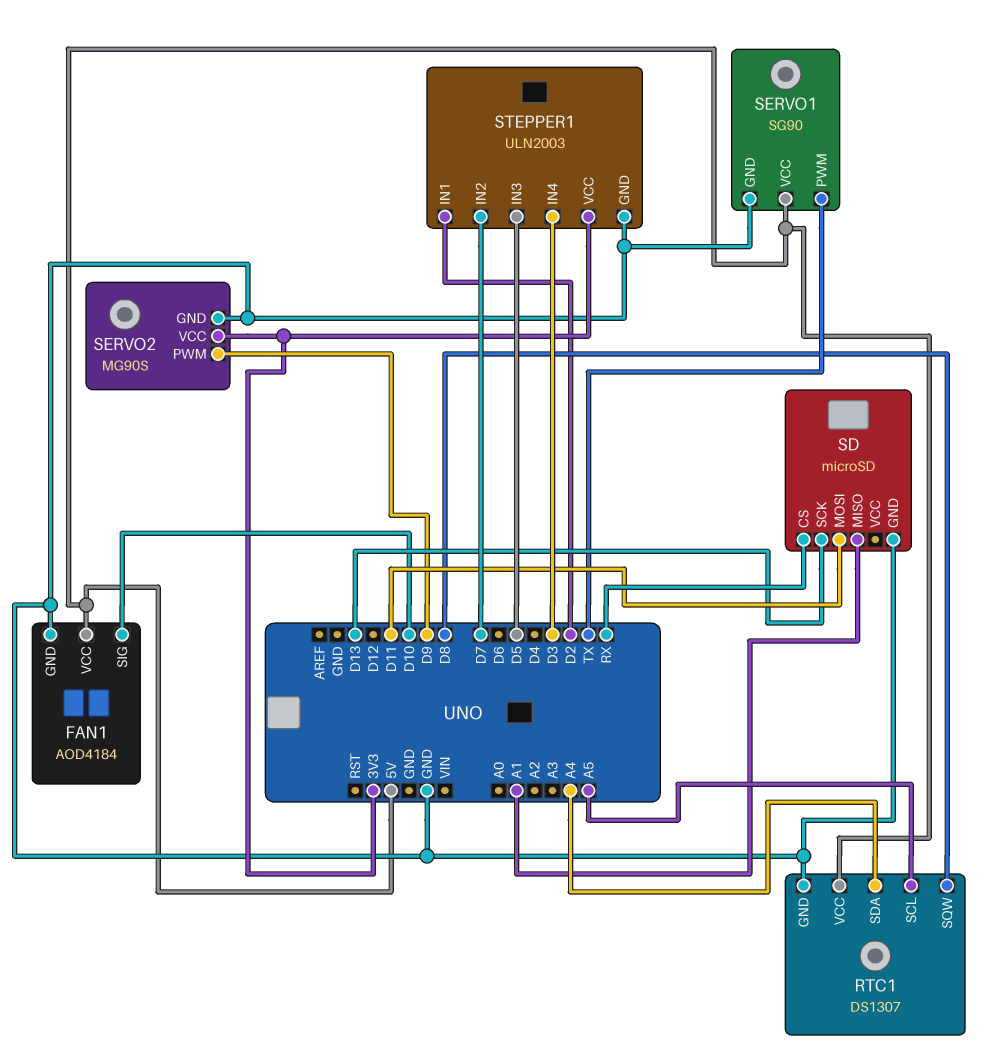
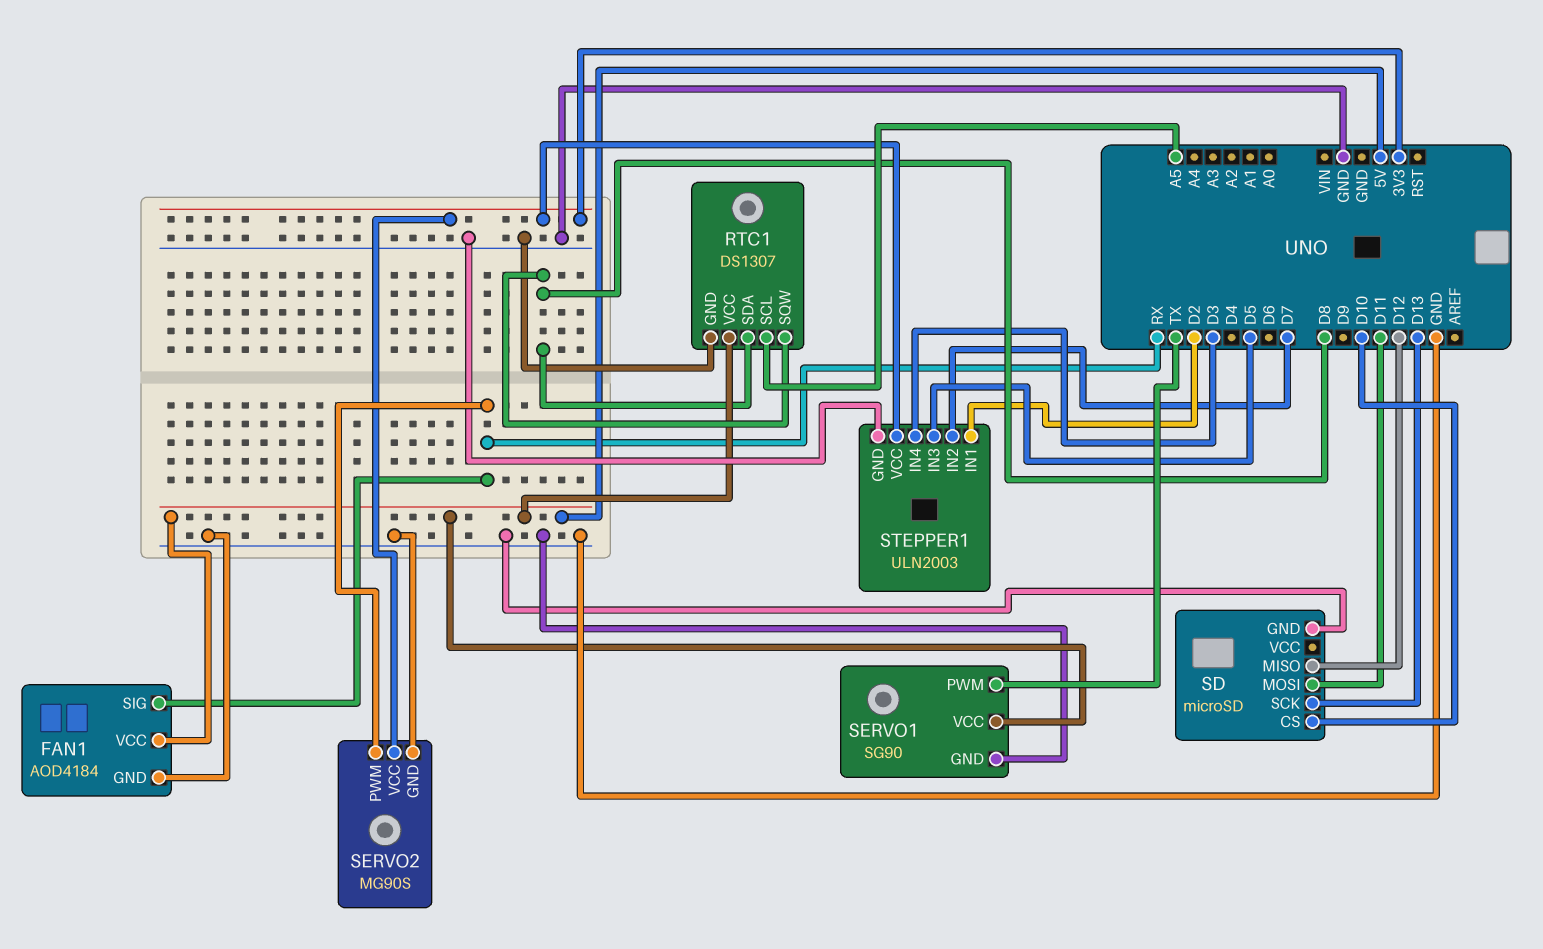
FAN1 pin SIG: D10 -> RX
RTC1 pin SDA: A4 -> D8
SD pin CS: RX -> D10
SD pin MISO: A1 -> D12
SERVO2 pin PWM: D9 -> RX

